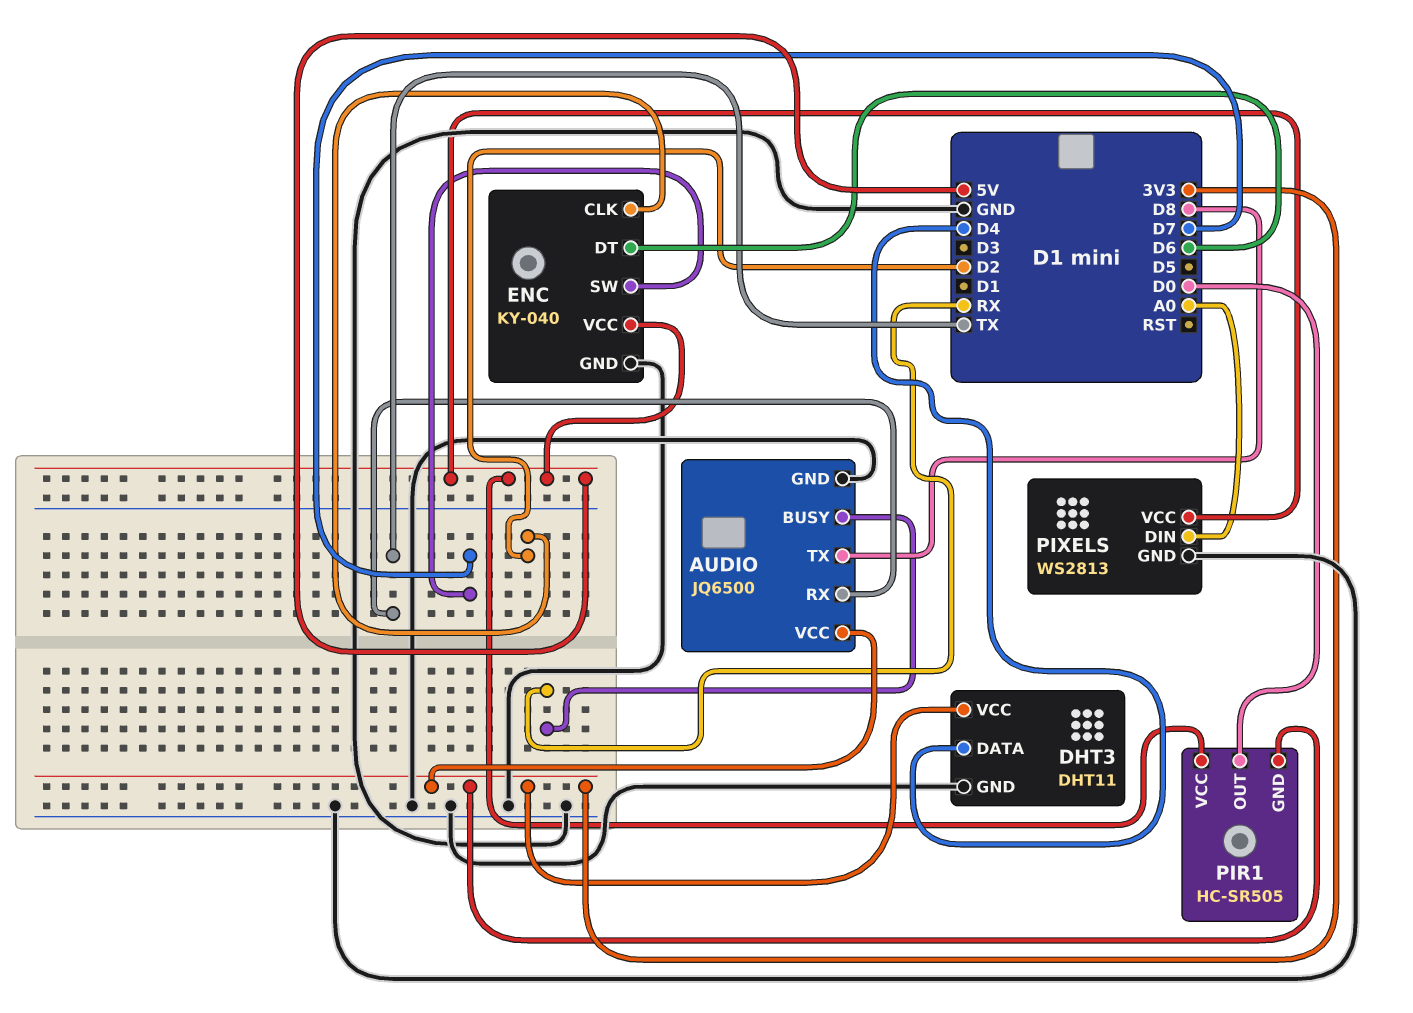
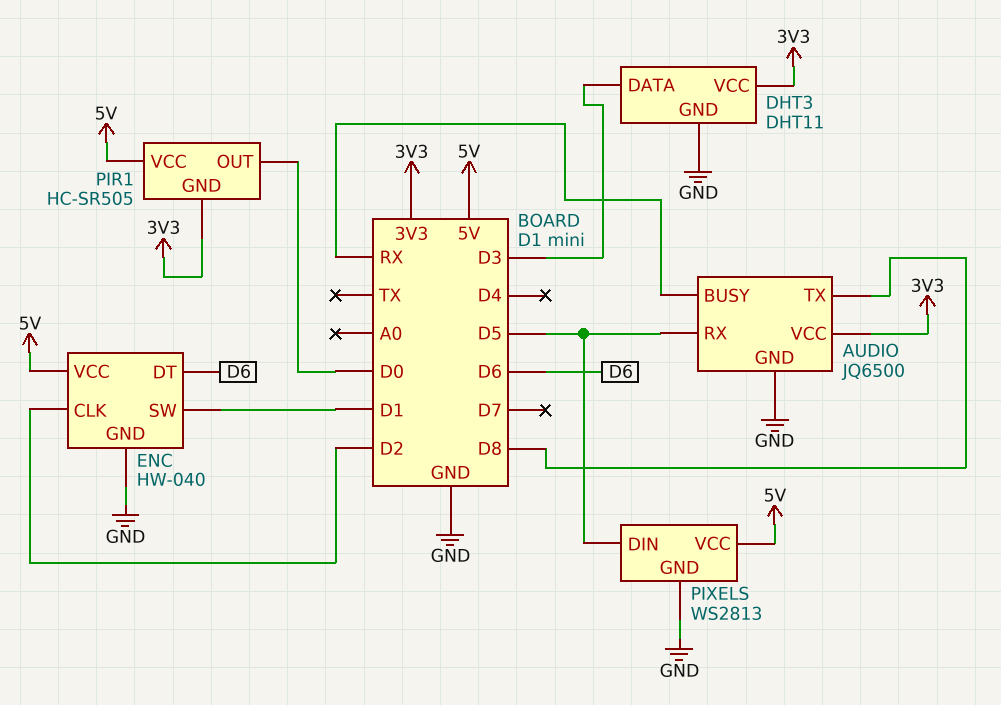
AUDIO pin RX: TX -> D5
DHT3 pin DATA: D4 -> D3
ENC: KY-040 -> HW-040
ENC pin SW: D7 -> D1
PIXELS pin DIN: A0 -> D5

